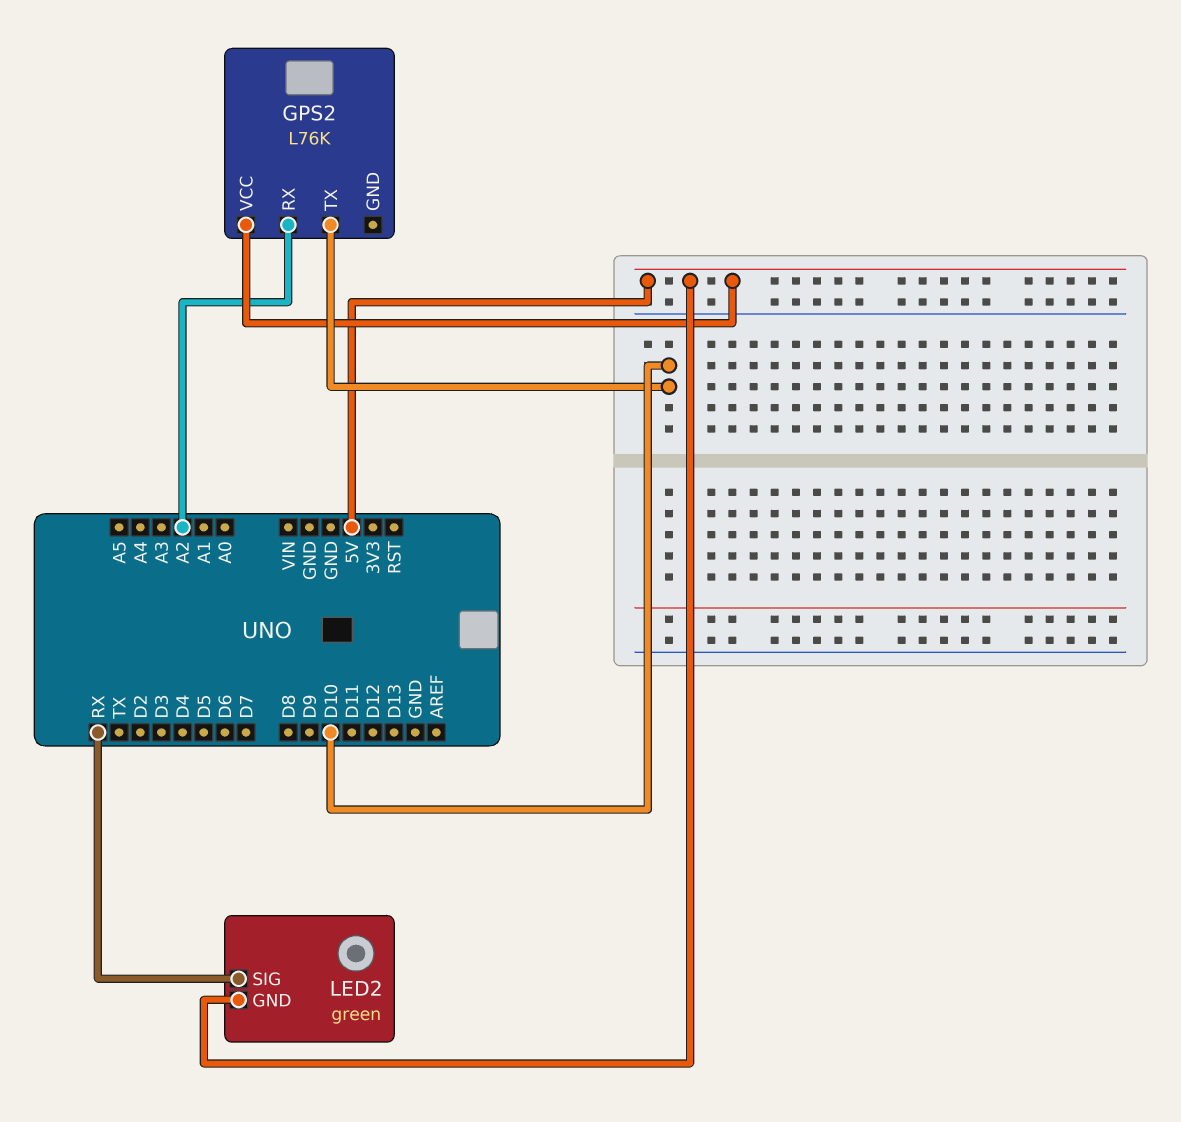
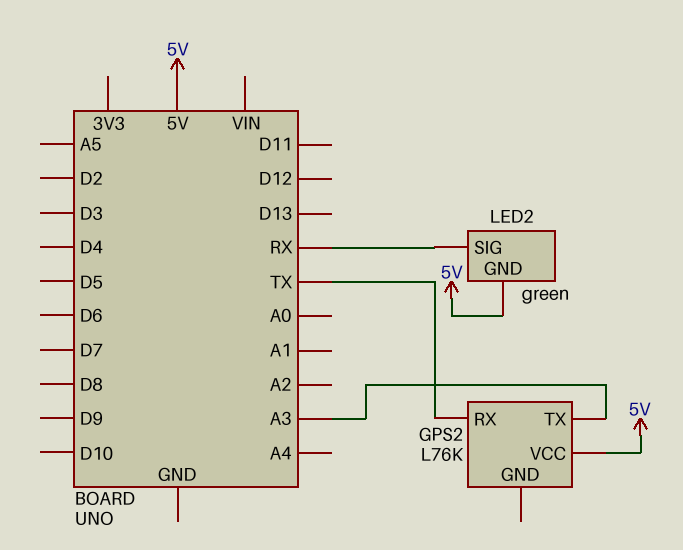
GPS2 pin RX: A2 -> TX
GPS2 pin TX: D10 -> A3

